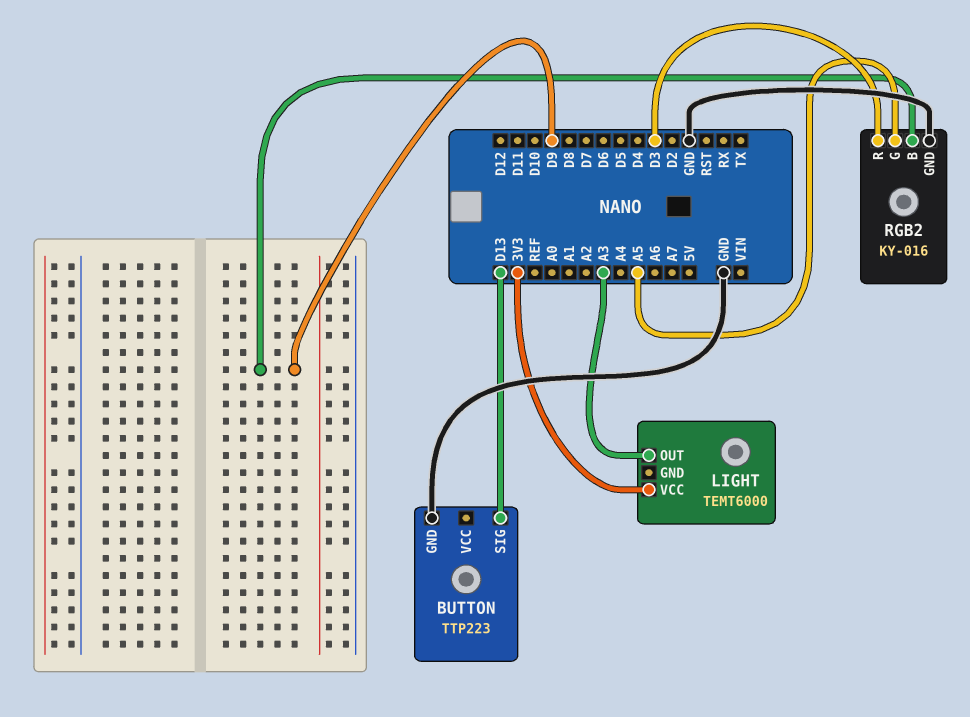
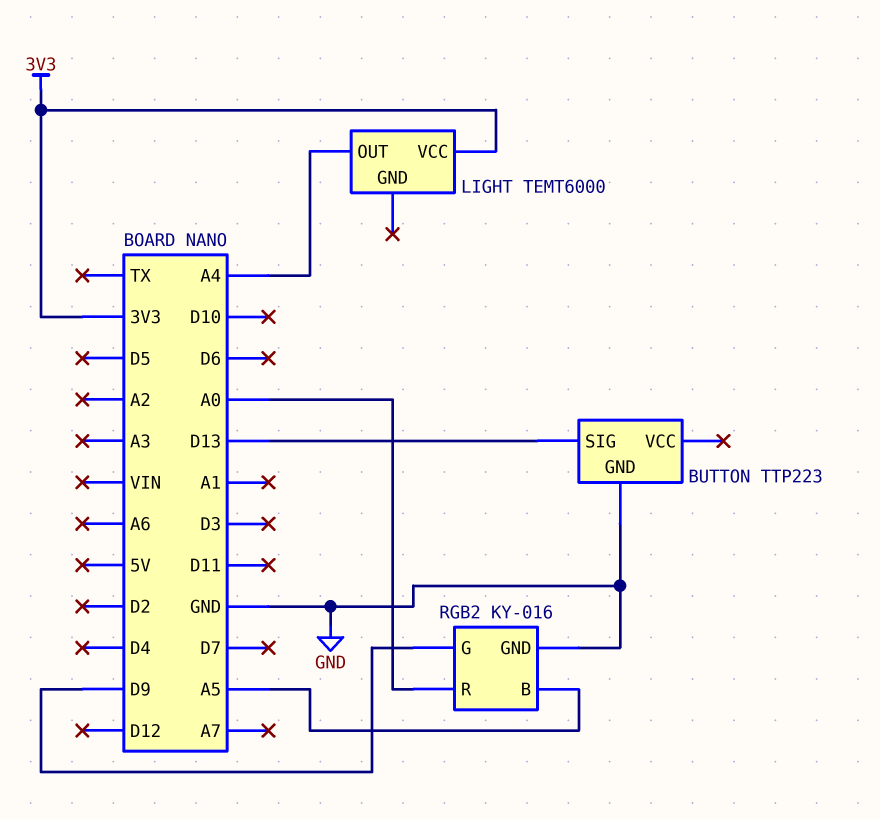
LIGHT pin OUT: A3 -> A4
RGB2 pin B: D9 -> A5
RGB2 pin G: A5 -> D9
RGB2 pin R: D3 -> A0

